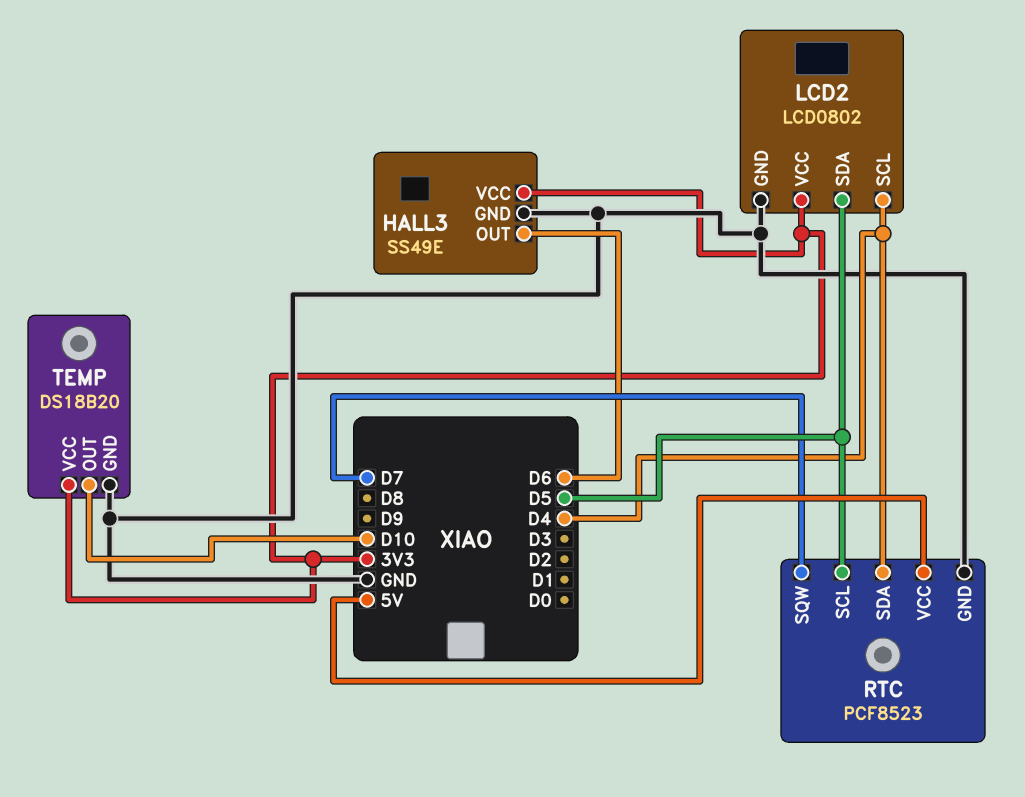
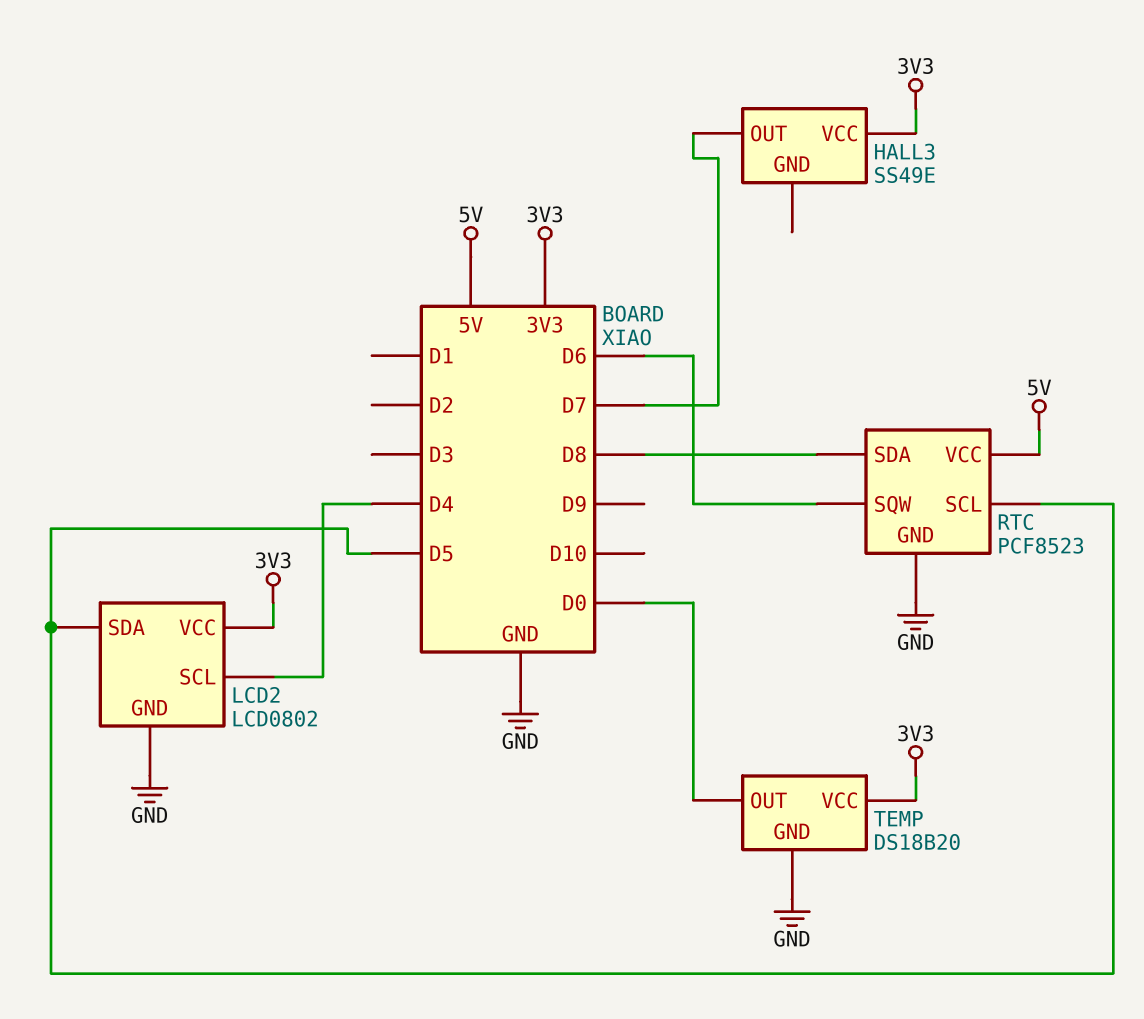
HALL3 pin GND: GND -> none
HALL3 pin OUT: D6 -> D7
RTC pin SDA: D4 -> D8
RTC pin SQW: D7 -> D6
TEMP pin OUT: D10 -> D0

